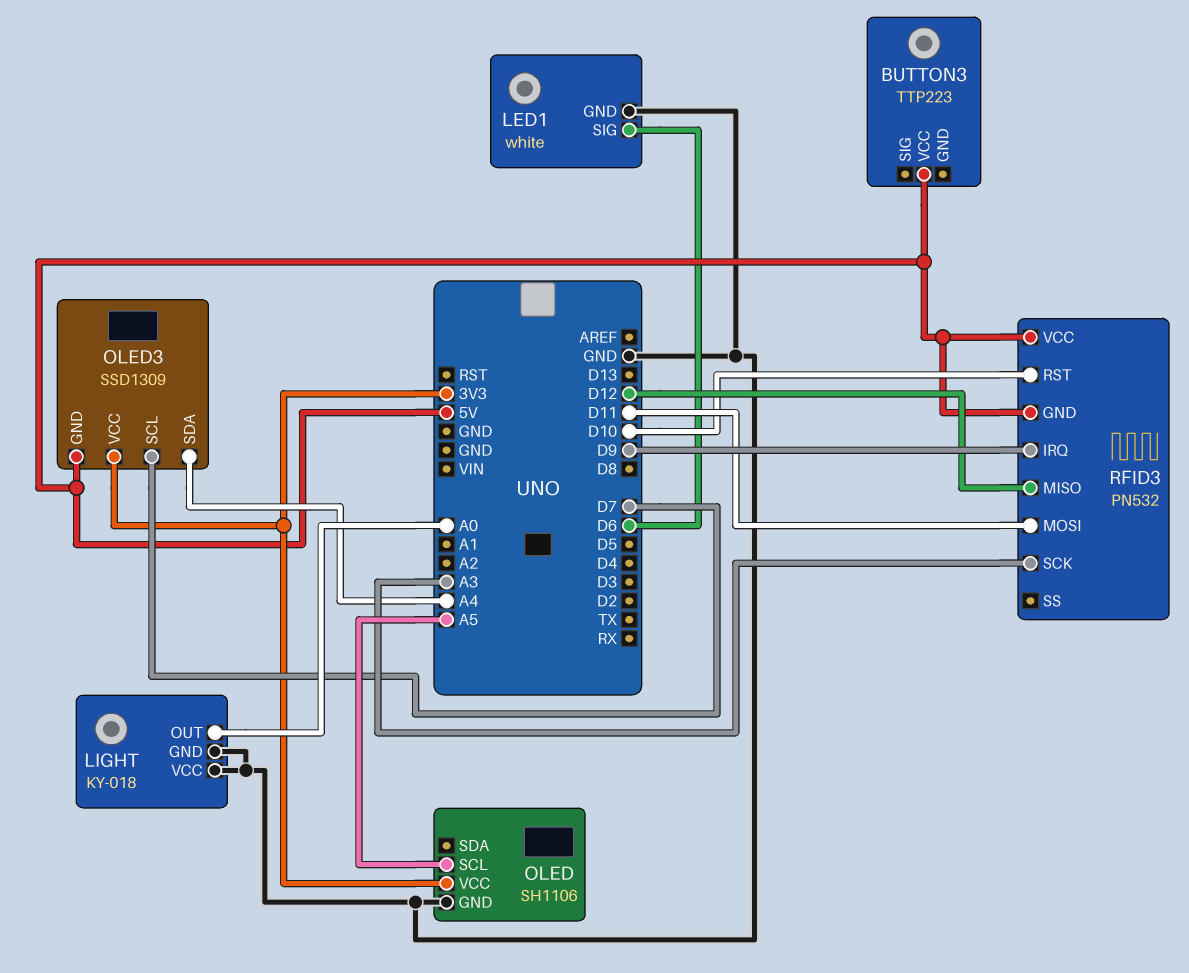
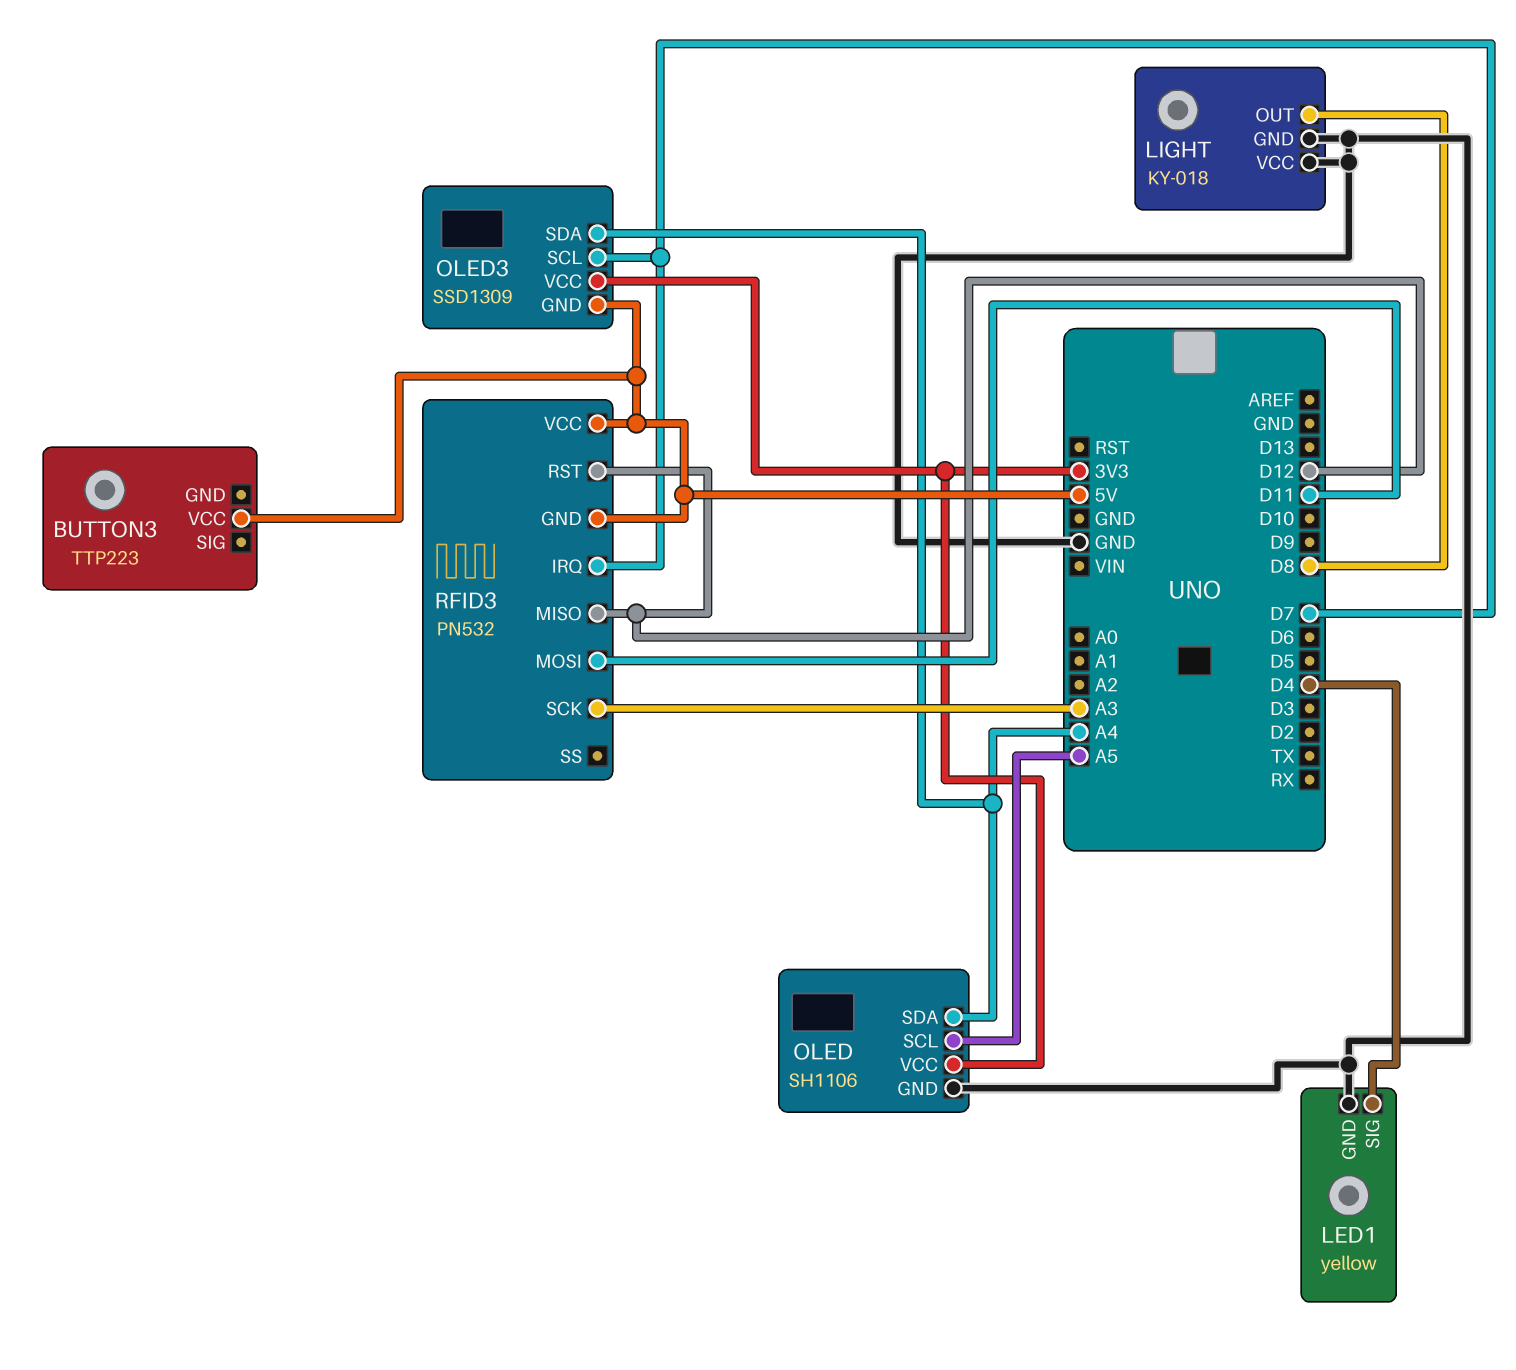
LED1: white -> yellow
LED1 pin SIG: D6 -> D4
LIGHT pin OUT: A0 -> D8
OLED pin SDA: none -> A4
RFID3 pin IRQ: D9 -> D7
RFID3 pin RST: D10 -> D12

